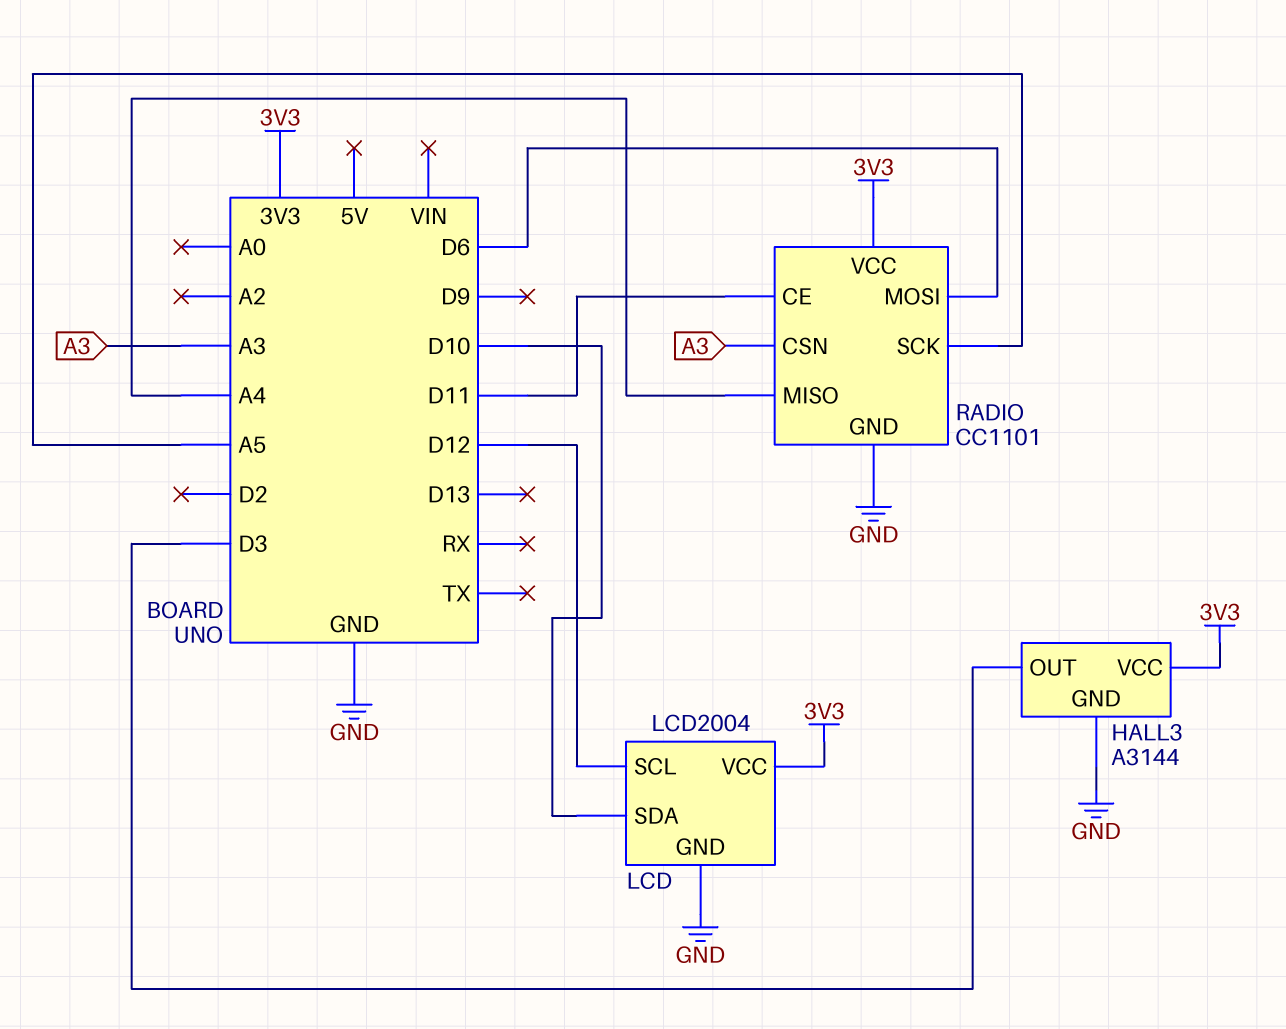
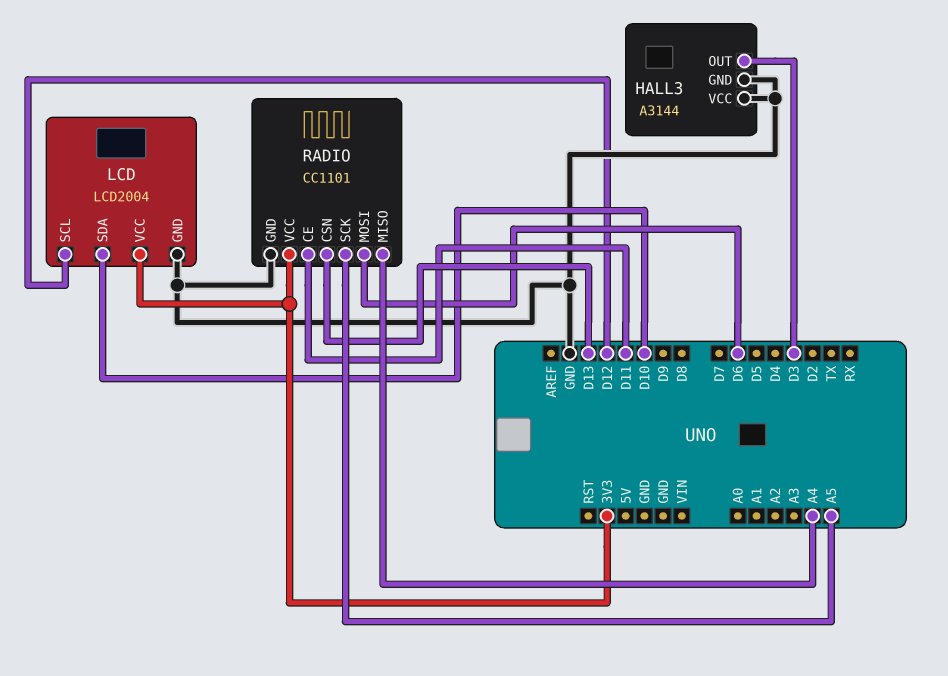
HALL3 pin VCC: 3V3 -> GND
RADIO pin CSN: A3 -> D13

